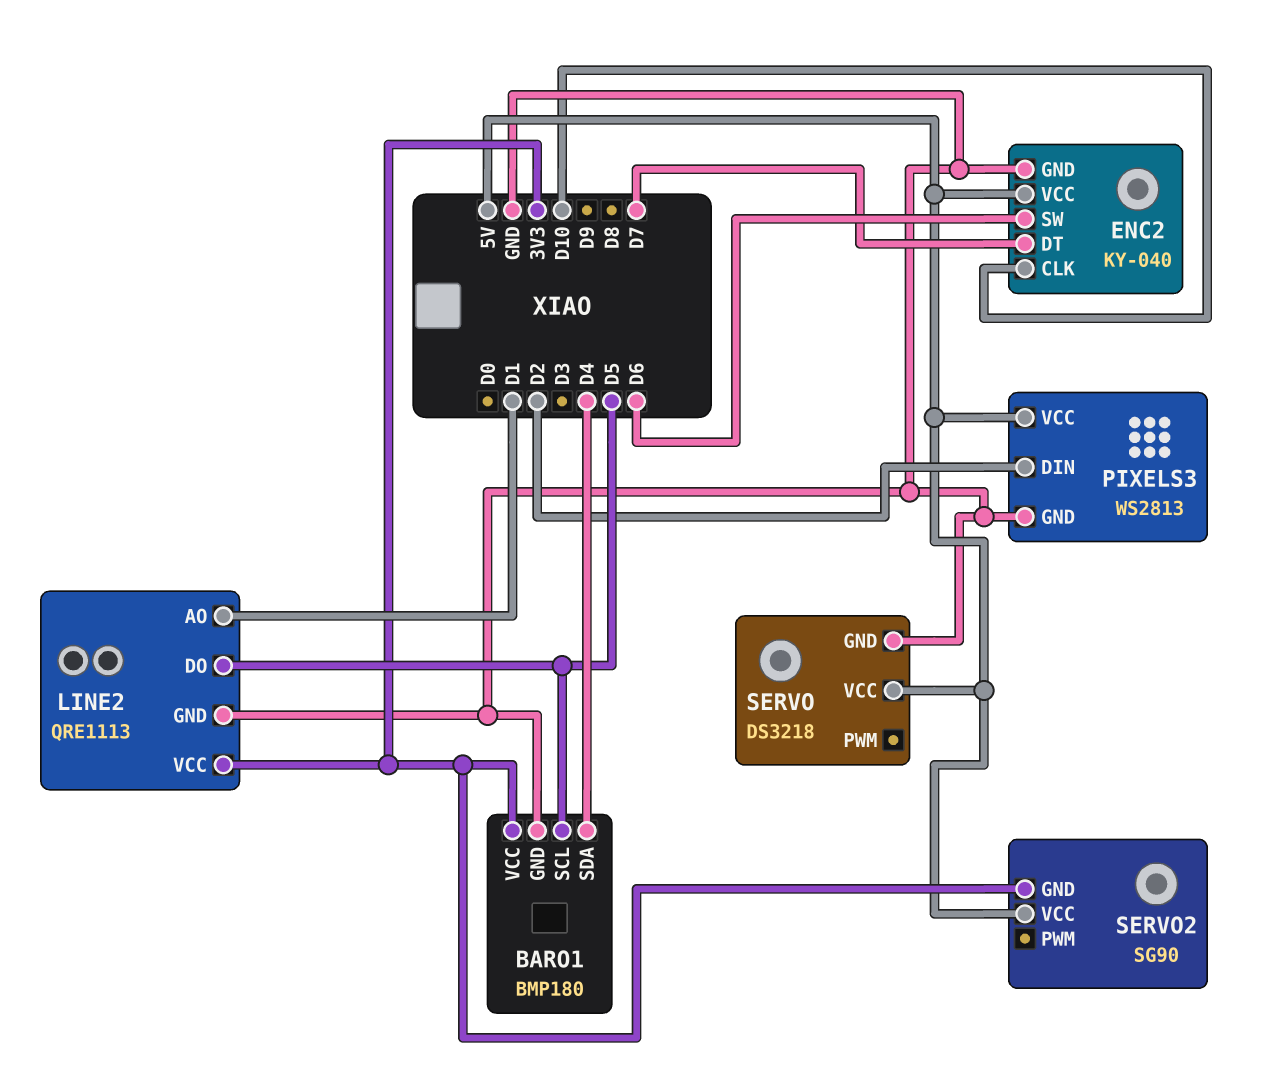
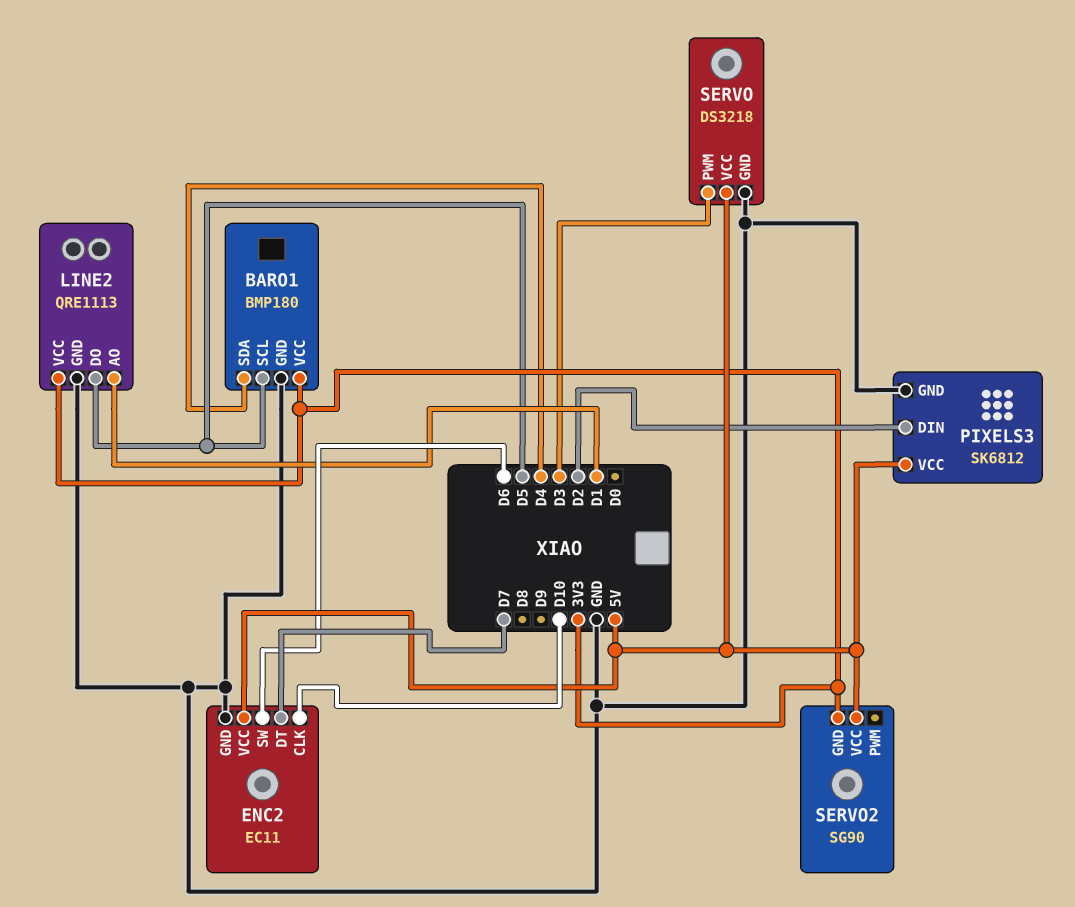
ENC2: KY-040 -> EC11
PIXELS3: WS2813 -> SK6812
SERVO pin PWM: none -> D3

